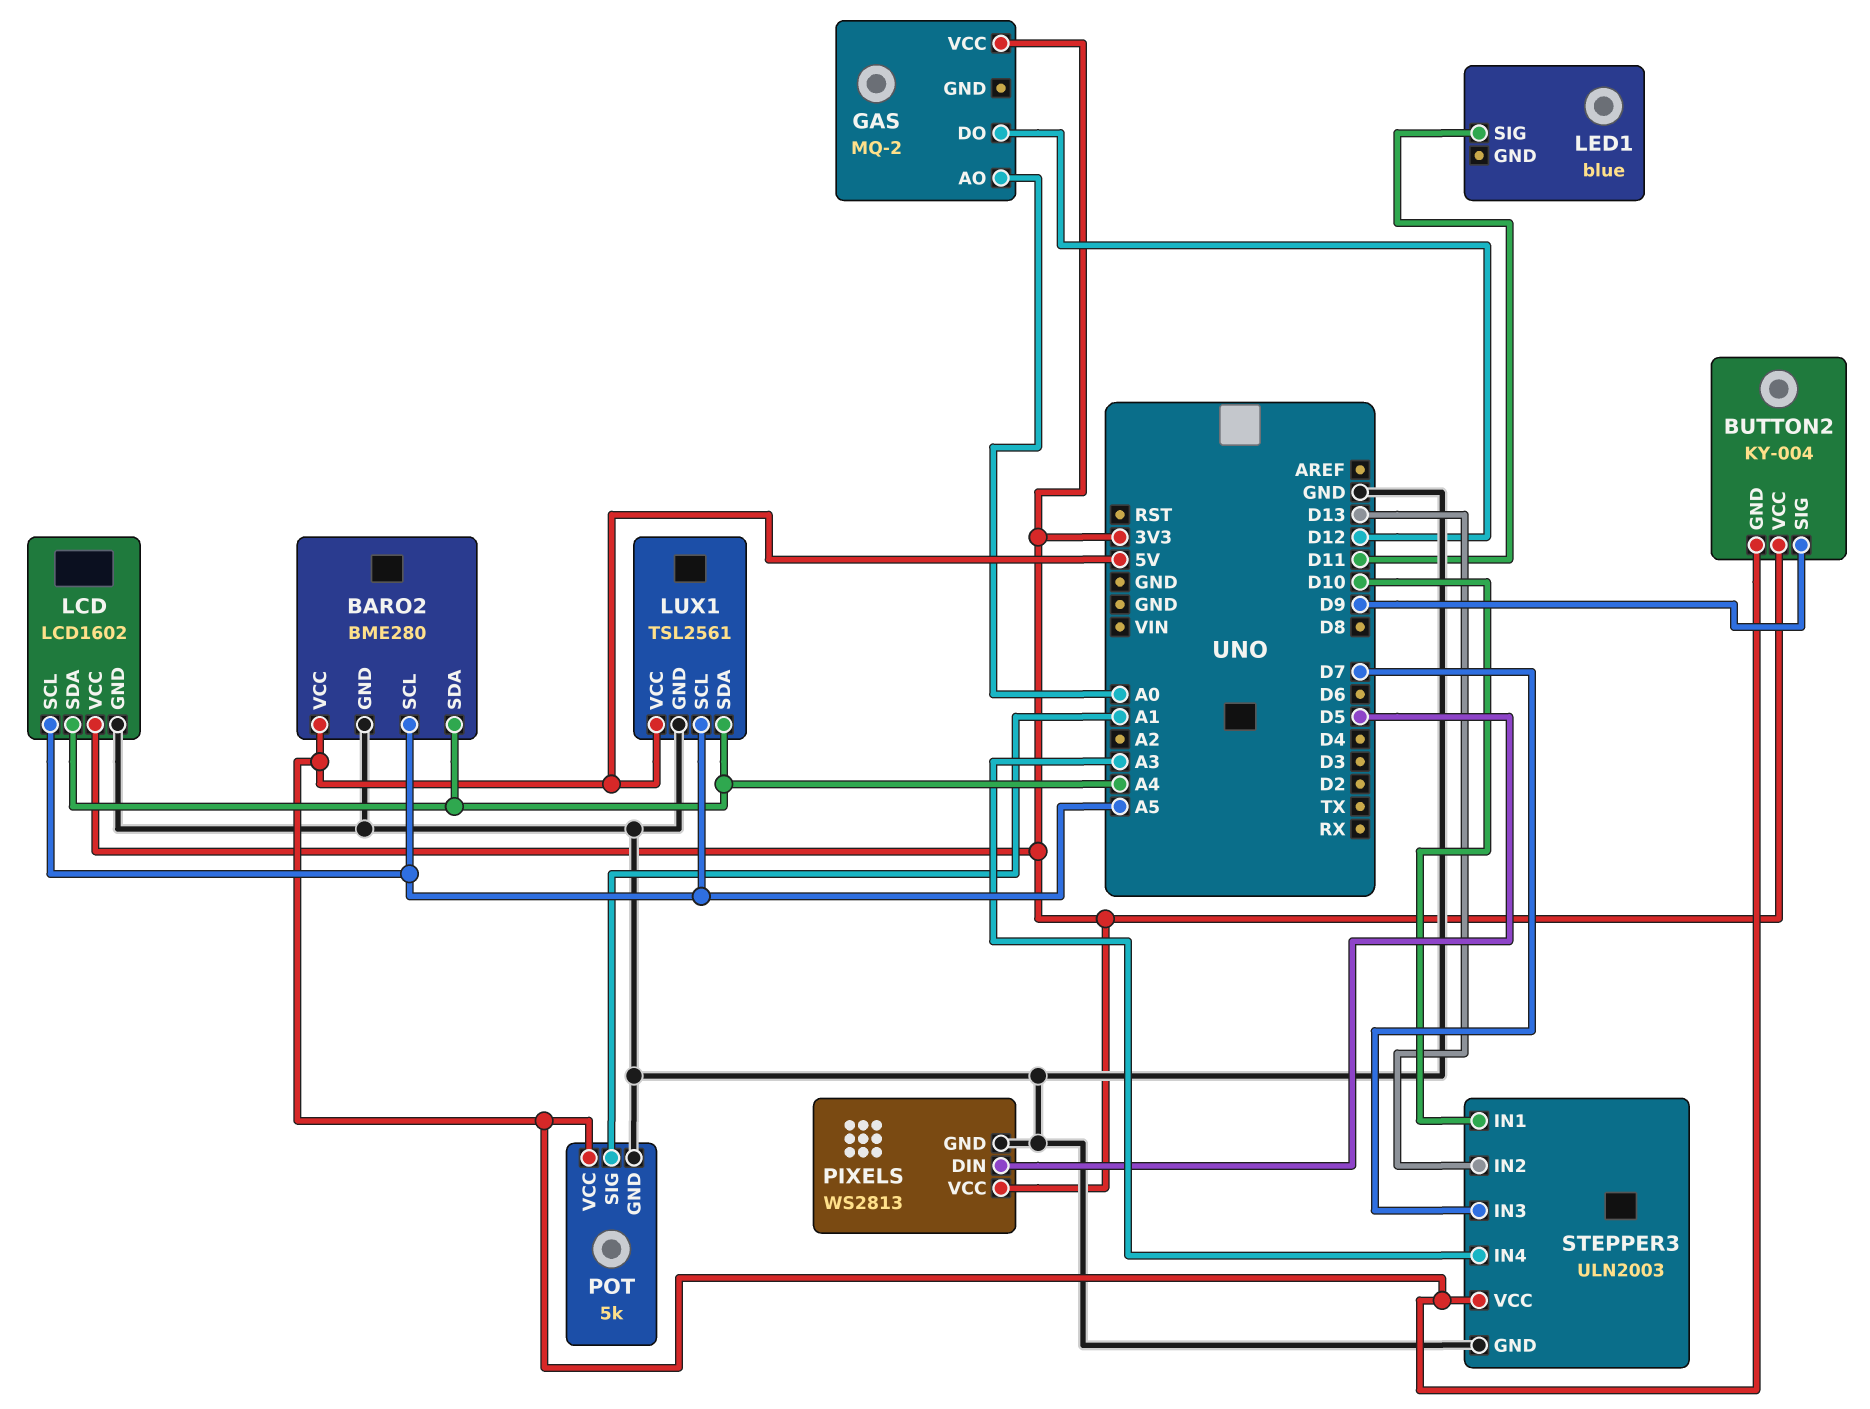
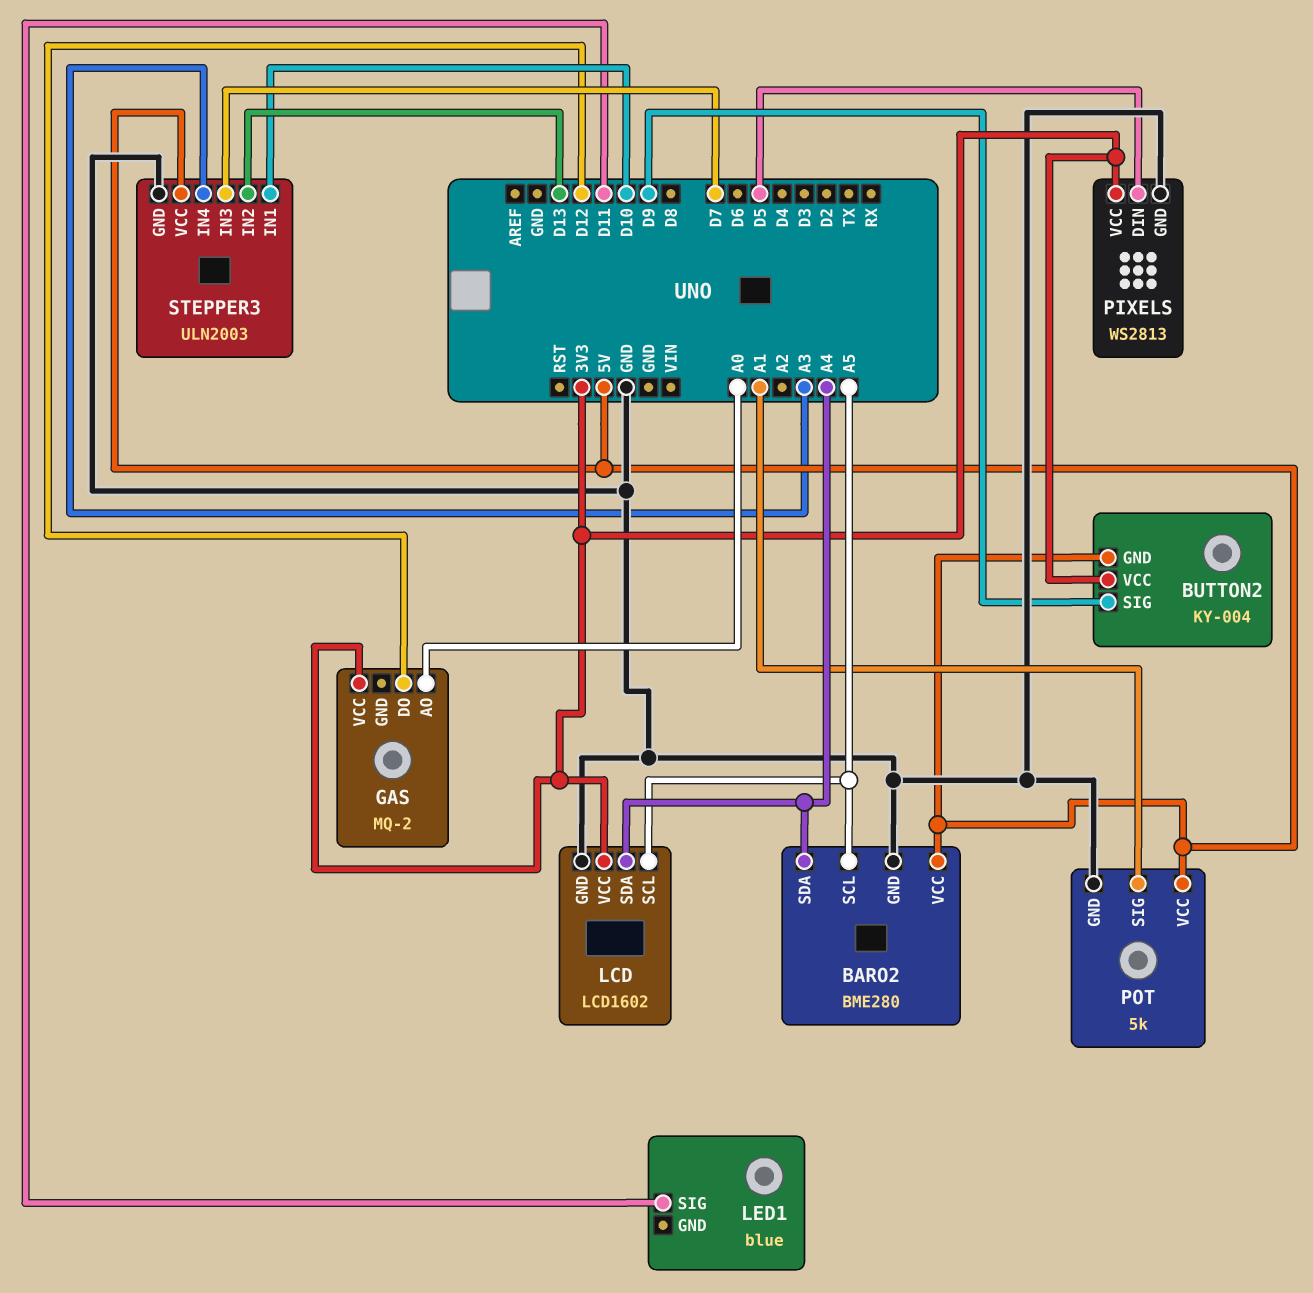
LUX1: TSL2561 -> none
LUX1 pin GND: GND -> none
LUX1 pin SCL: A5 -> none
LUX1 pin SDA: A4 -> none
LUX1 pin VCC: 5V -> none

